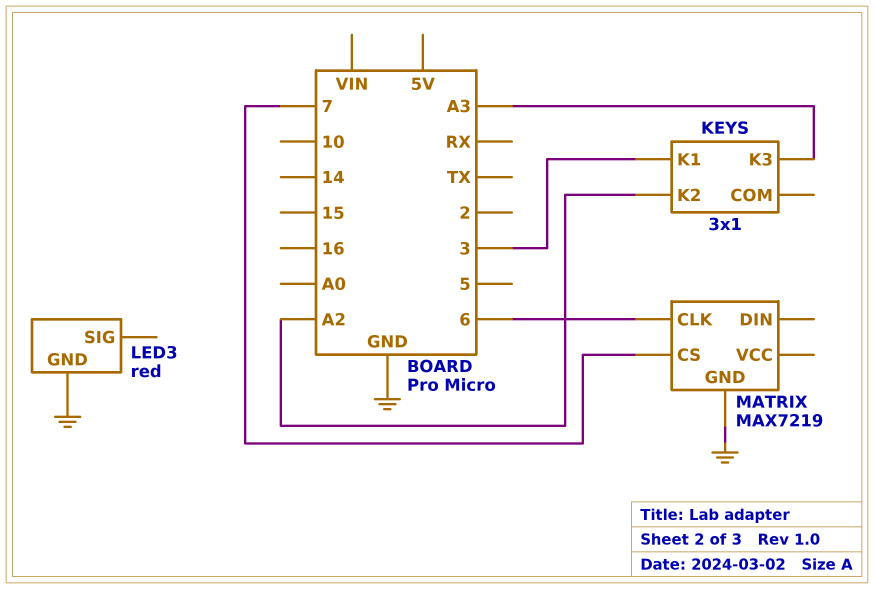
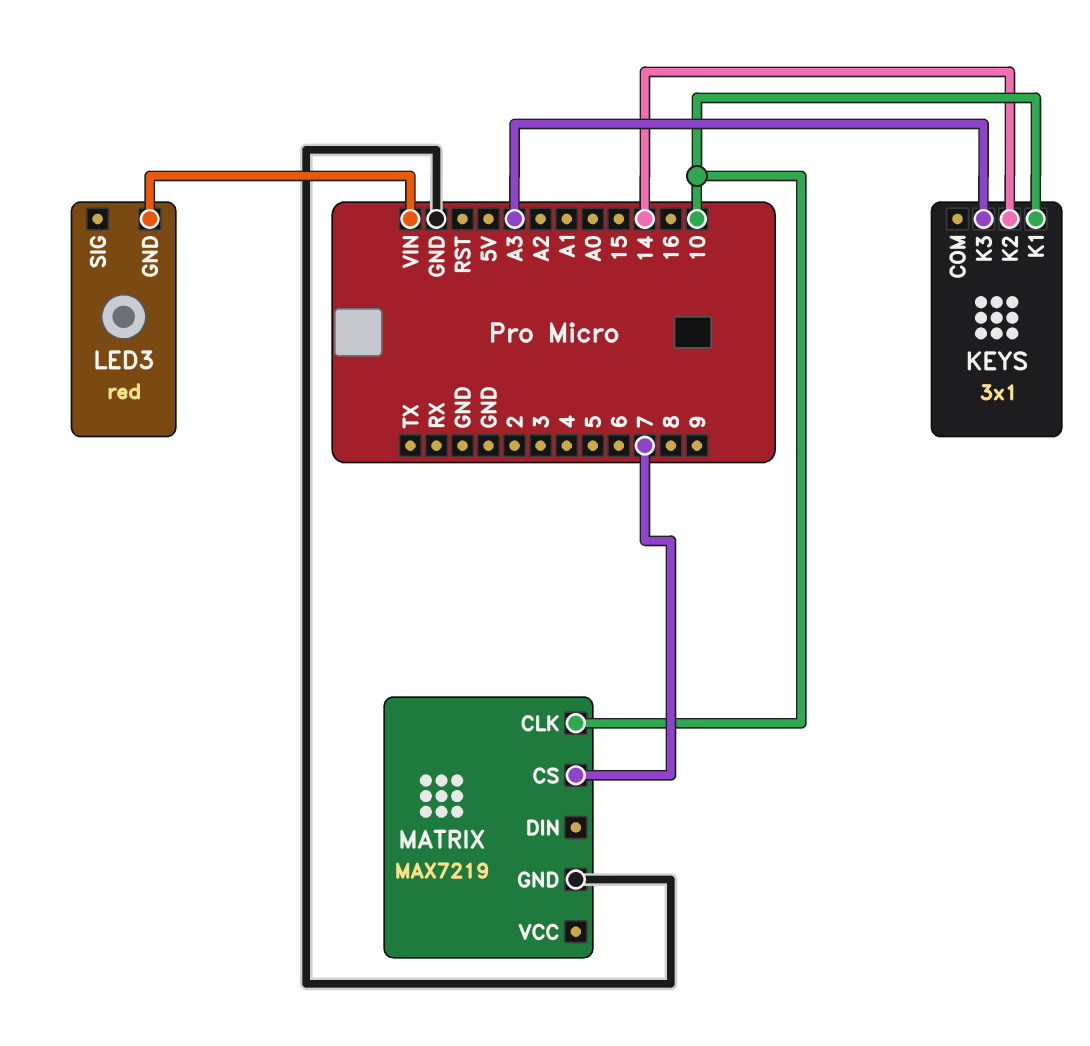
KEYS pin K1: 3 -> 10
KEYS pin K2: A2 -> 14
LED3 pin GND: GND -> VIN
MATRIX pin CLK: 6 -> 10

